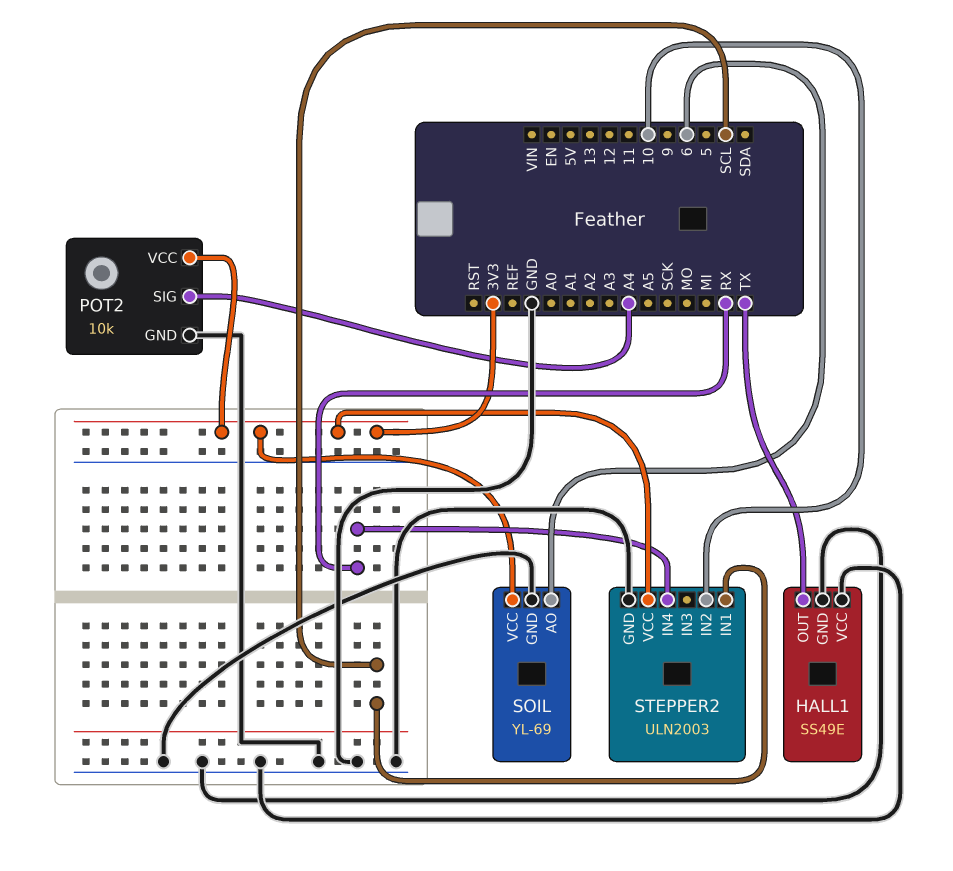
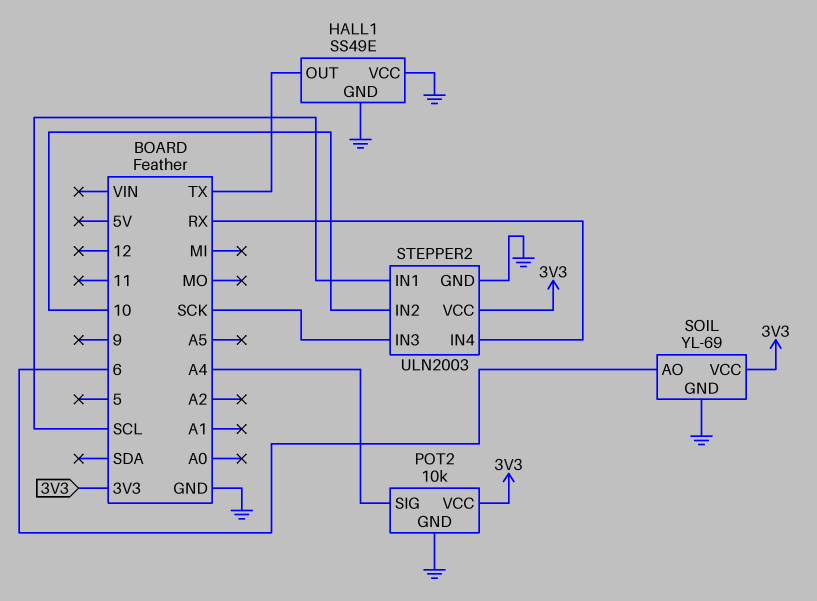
STEPPER2 pin IN3: none -> SCK

